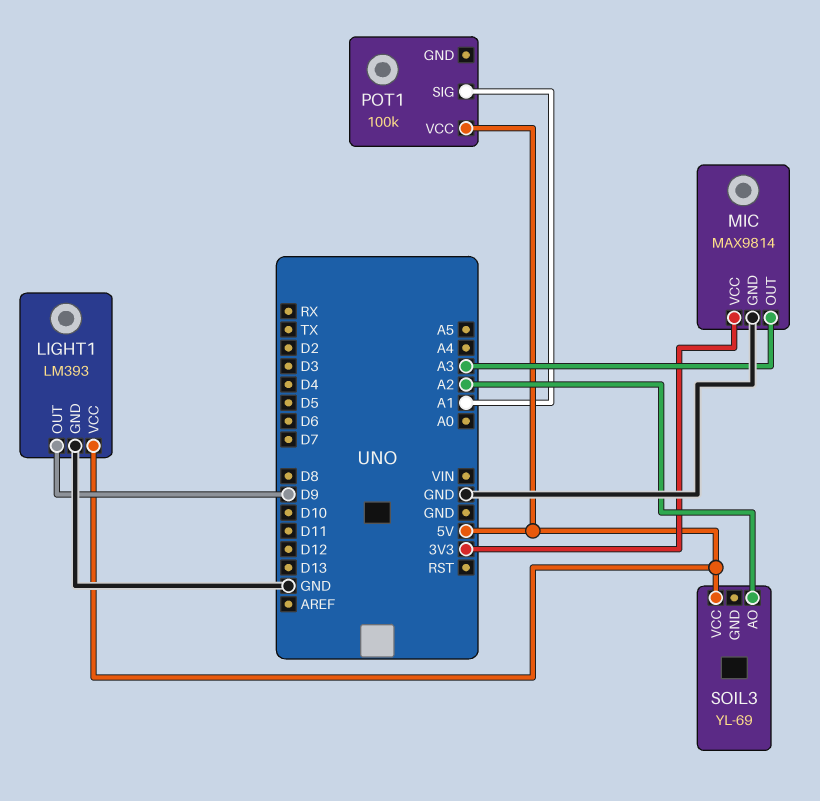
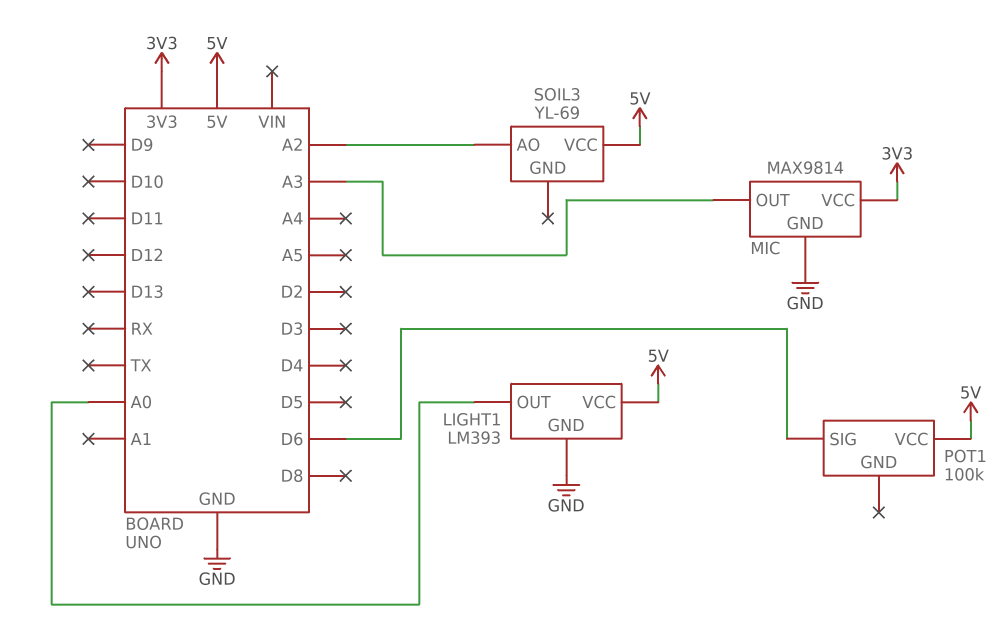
LIGHT1 pin OUT: D9 -> A0
POT1 pin SIG: A1 -> D6

